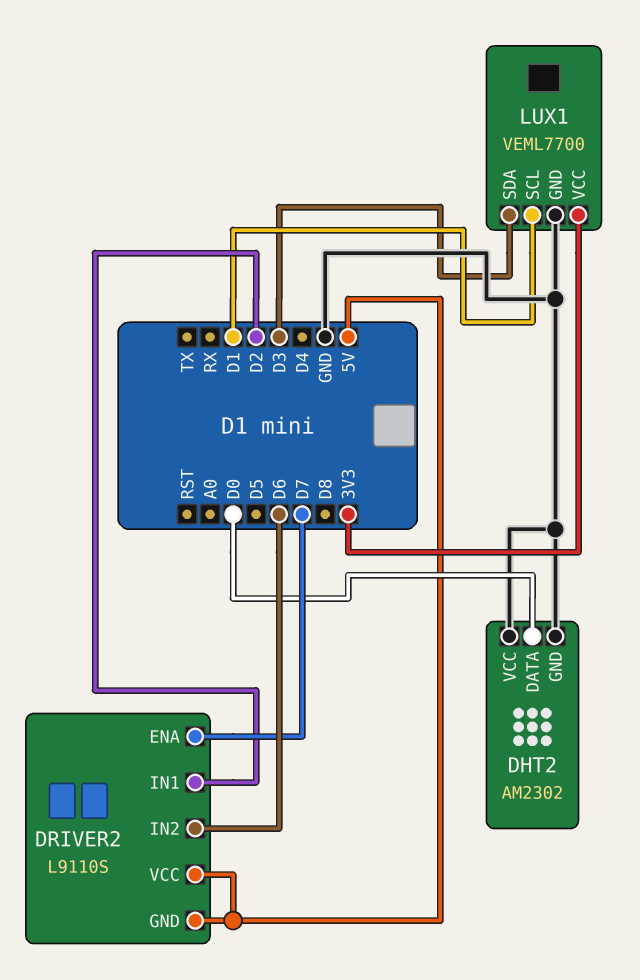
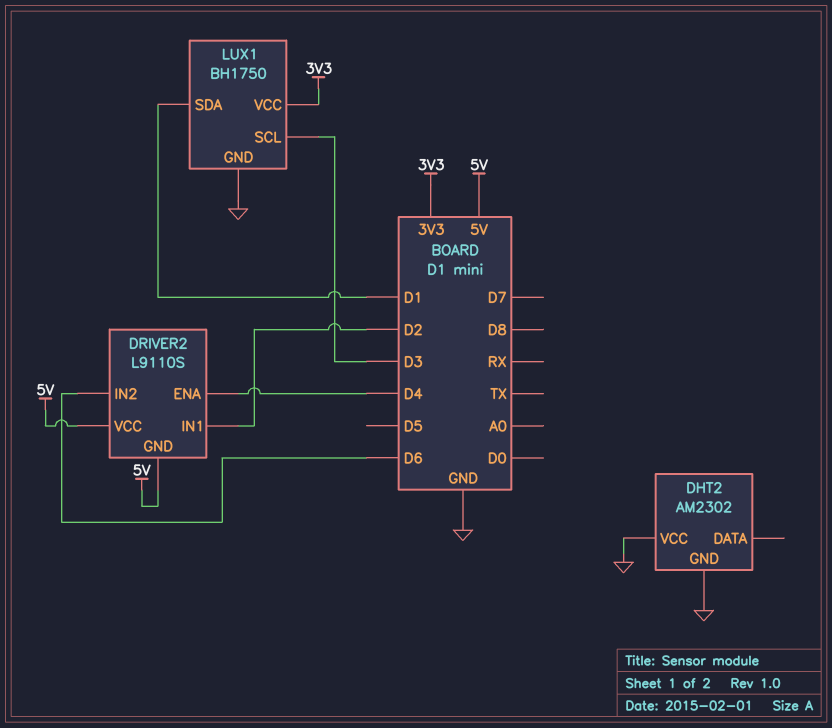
DHT2 pin DATA: D0 -> none
DRIVER2 pin ENA: D7 -> D4
LUX1: VEML7700 -> BH1750
LUX1 pin SCL: D1 -> D3
LUX1 pin SDA: D3 -> D1

